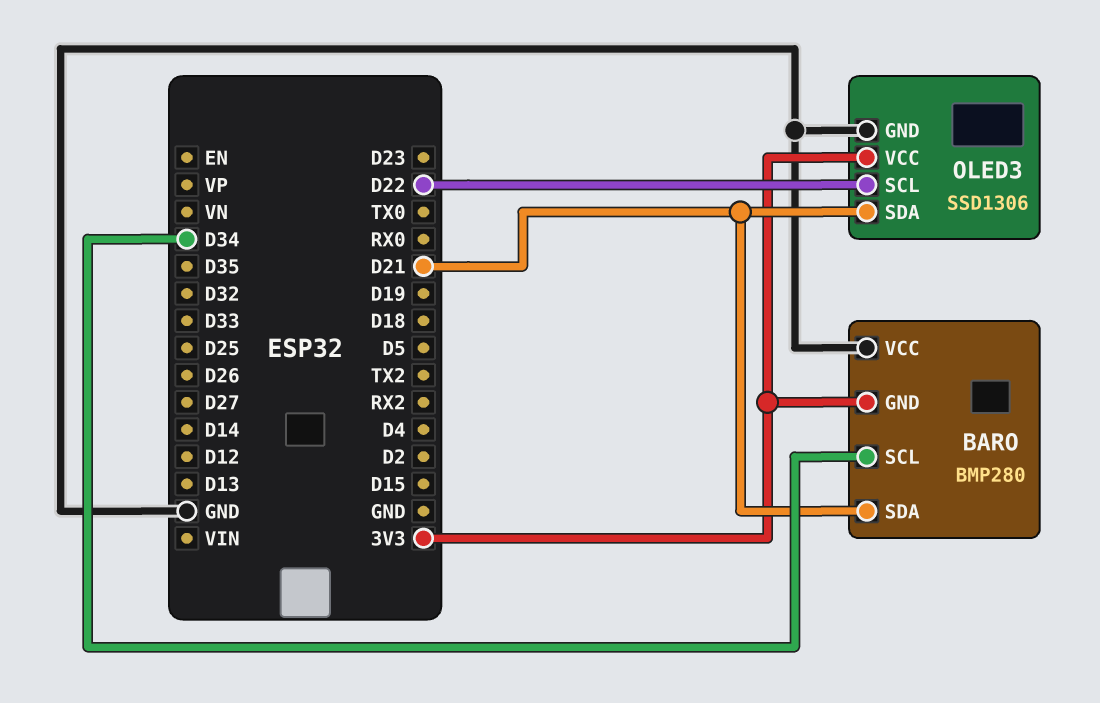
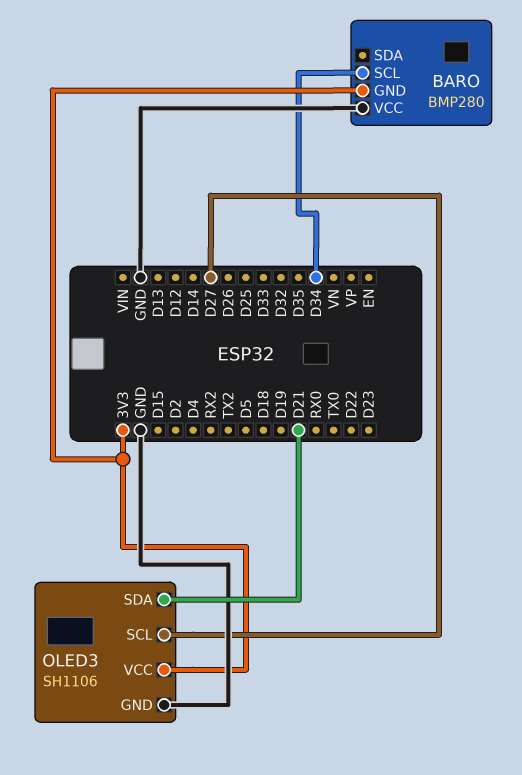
BARO pin SDA: D21 -> none
OLED3: SSD1306 -> SH1106
OLED3 pin SCL: D22 -> D27

